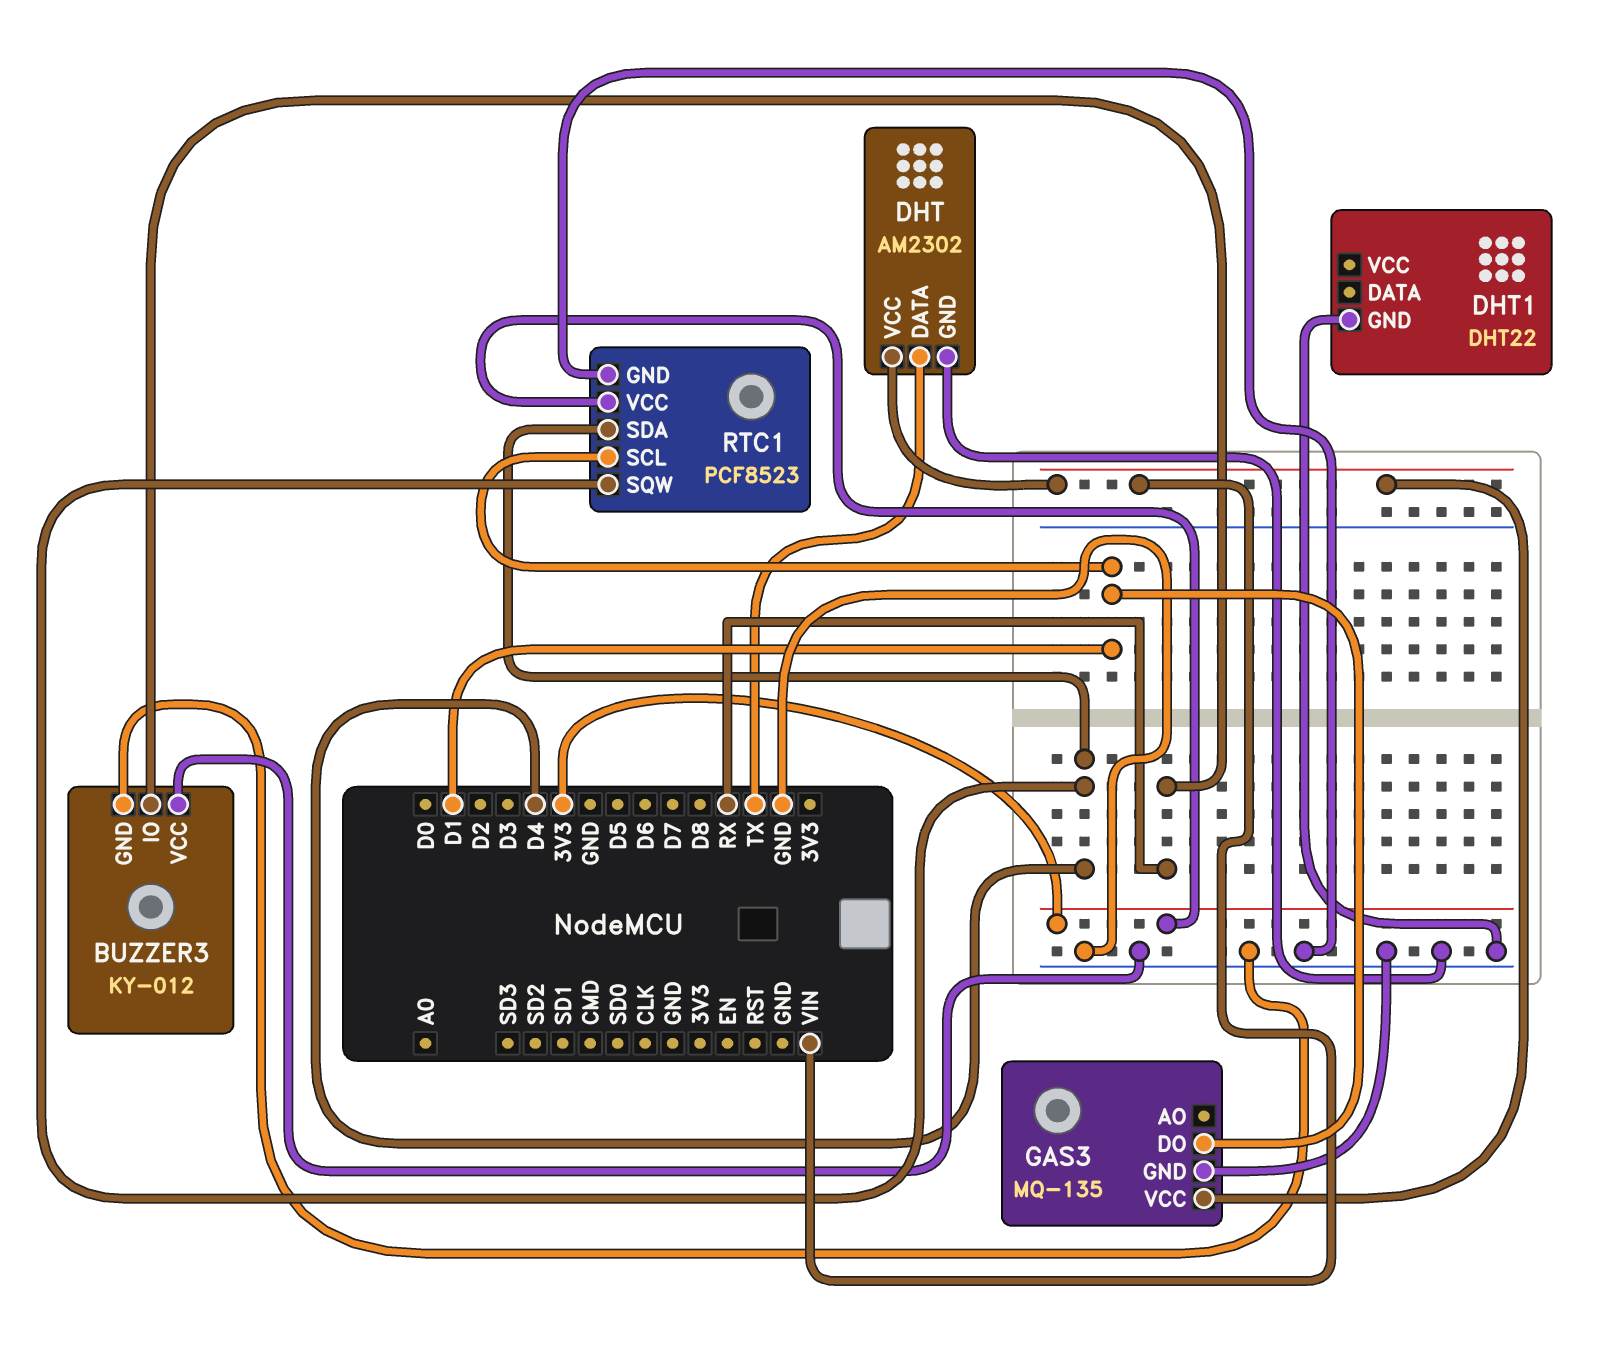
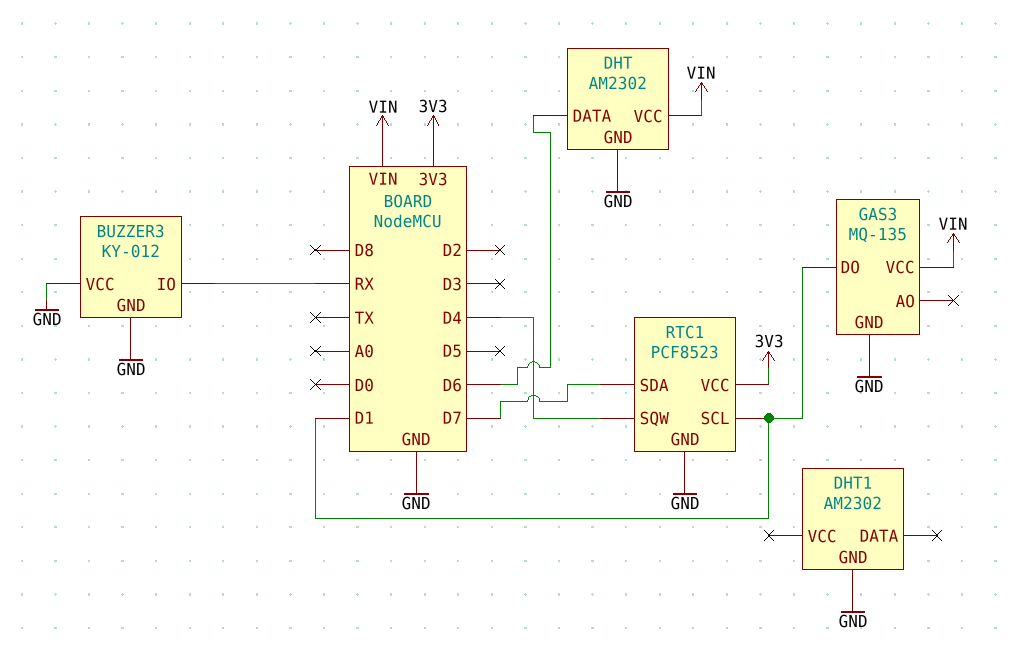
DHT pin DATA: TX -> D6
DHT1: DHT22 -> AM2302
RTC1 pin SDA: D4 -> D7

